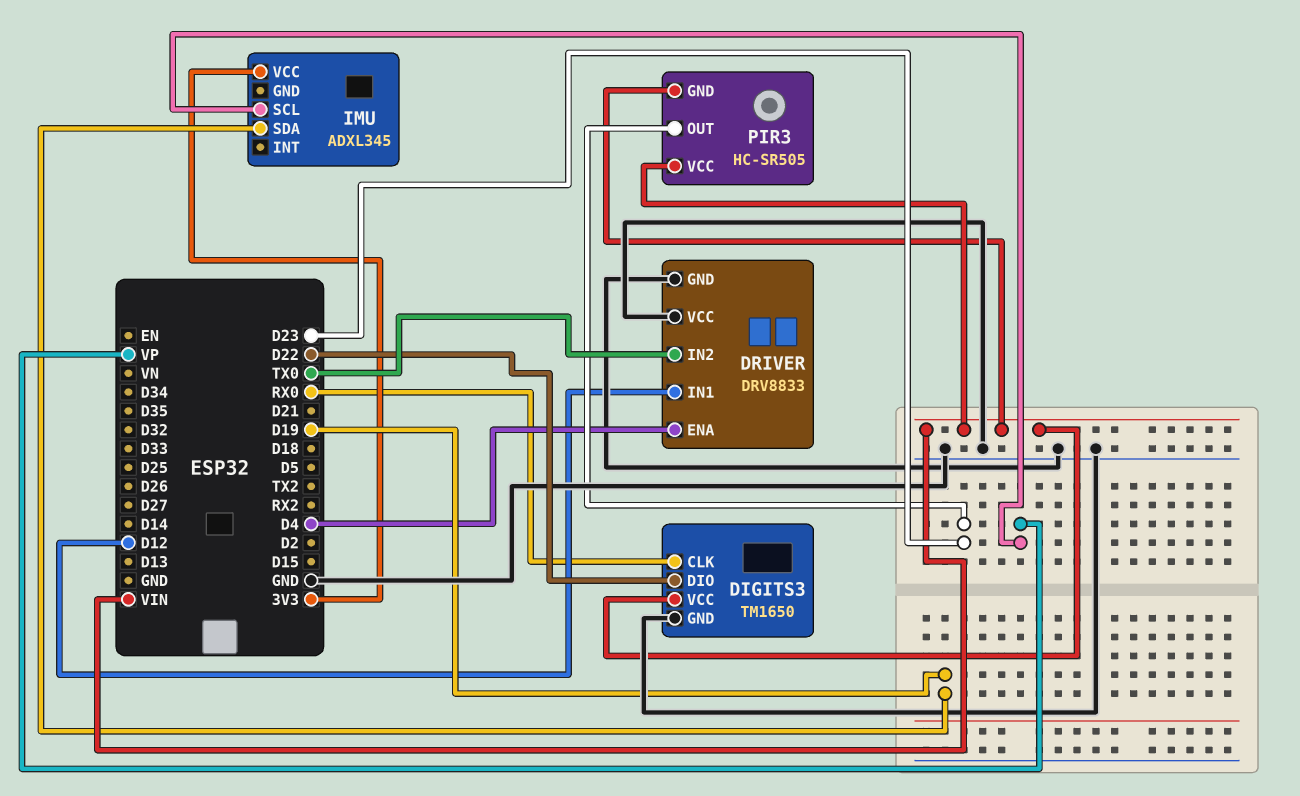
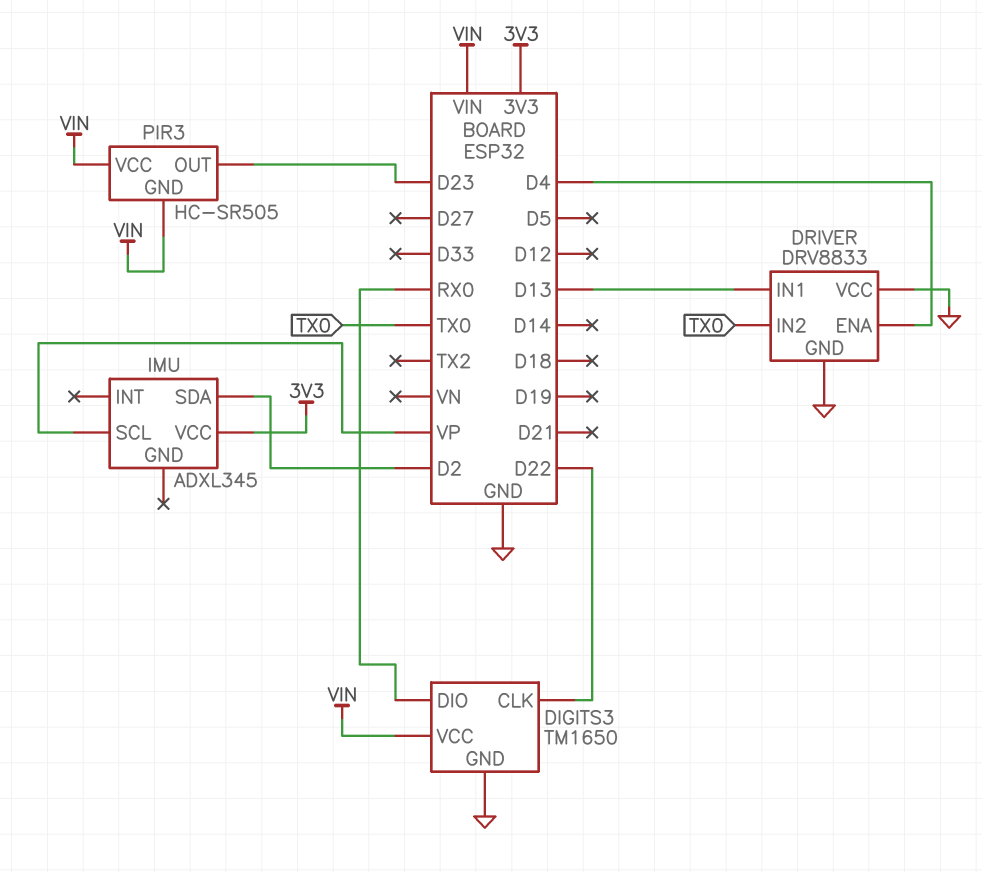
DIGITS3 pin CLK: RX0 -> D22
DIGITS3 pin DIO: D22 -> RX0
DRIVER pin IN1: D12 -> D13
IMU pin SDA: D19 -> D2

